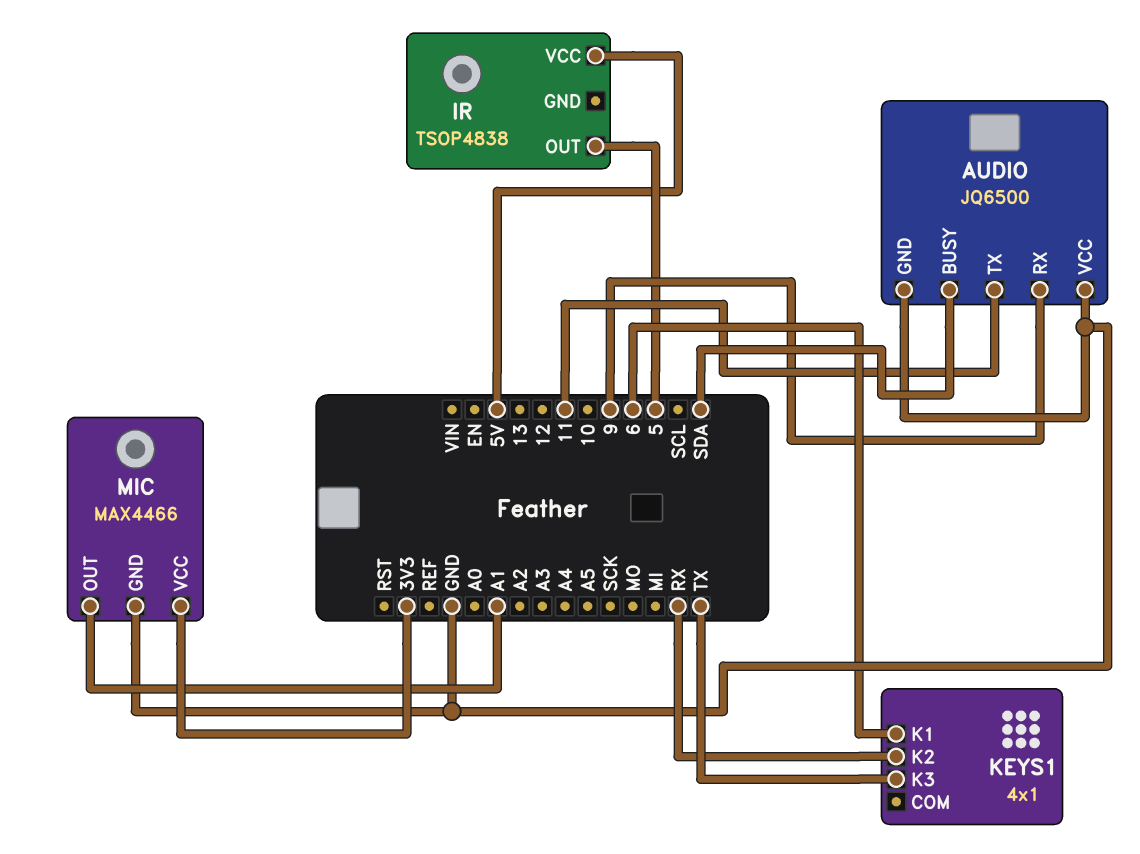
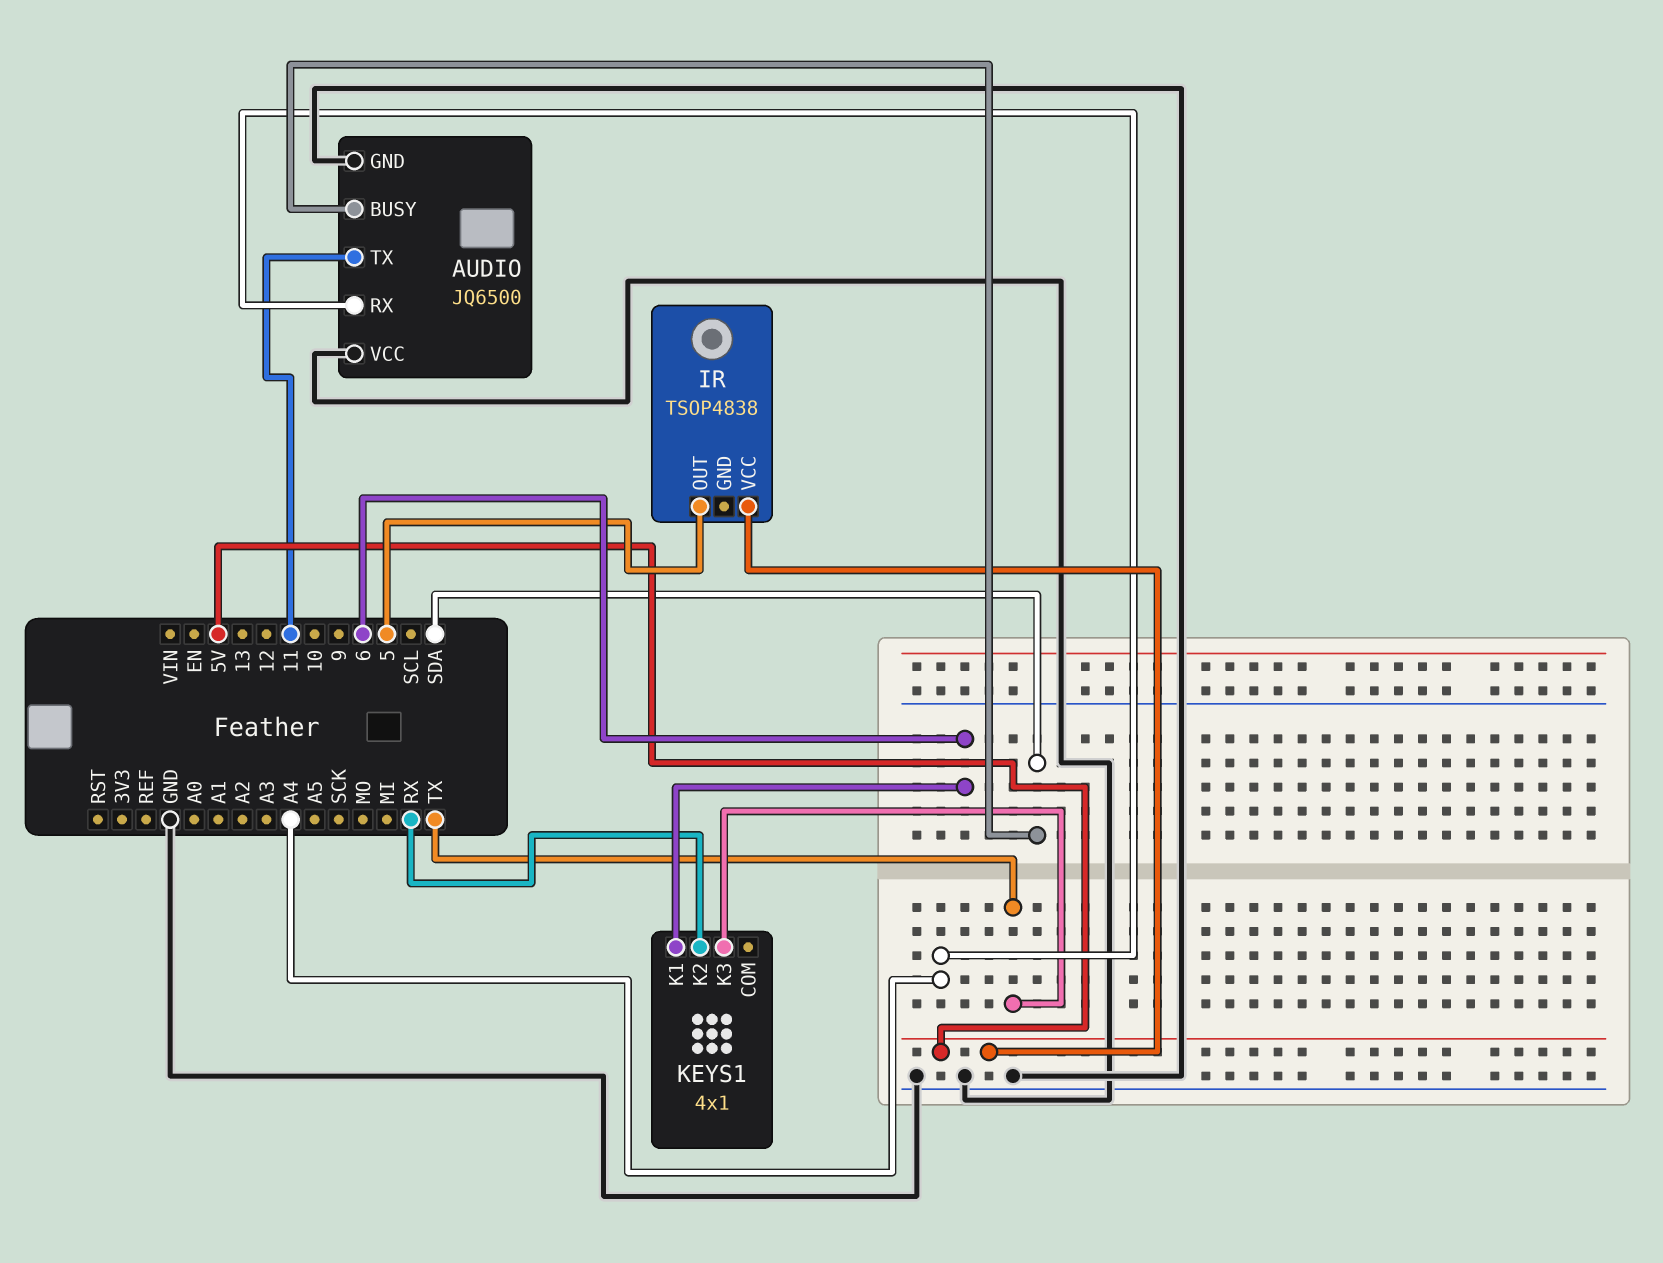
AUDIO pin RX: 9 -> A4
MIC: MAX4466 -> none
MIC pin GND: GND -> none
MIC pin OUT: A1 -> none
MIC pin VCC: 3V3 -> none

